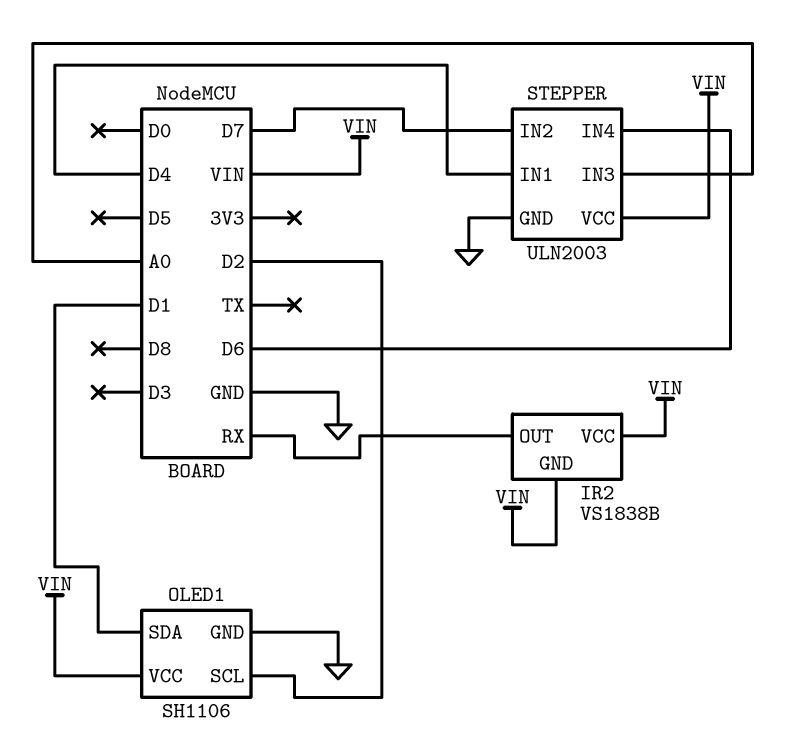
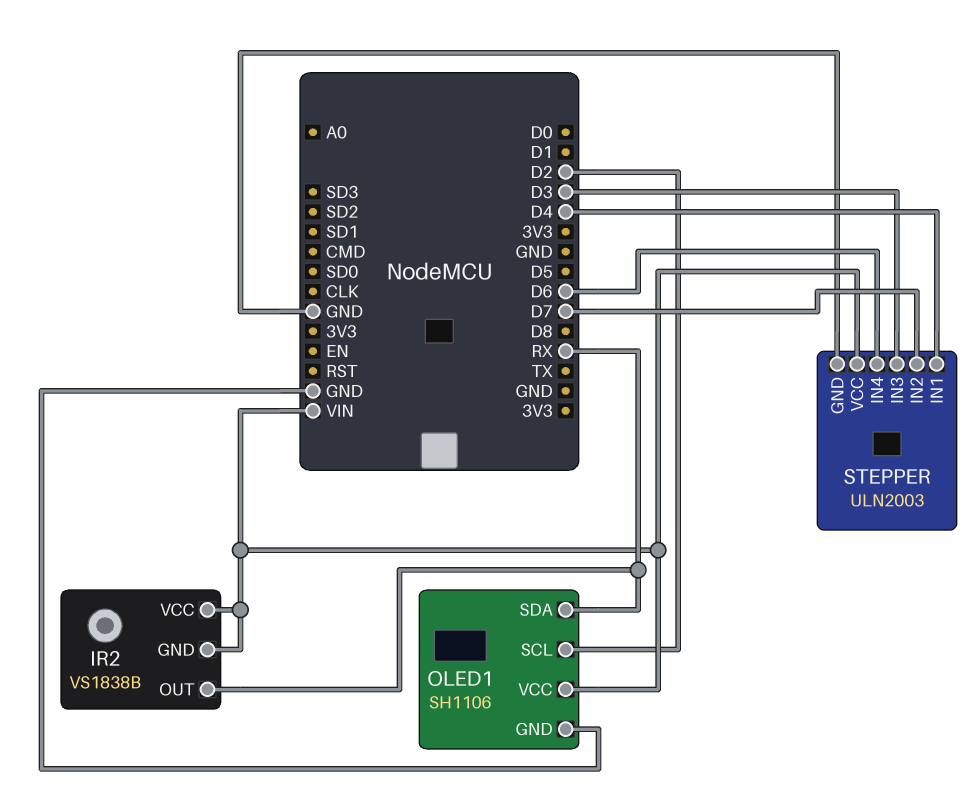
OLED1 pin SDA: D1 -> RX
STEPPER pin IN3: A0 -> D3

